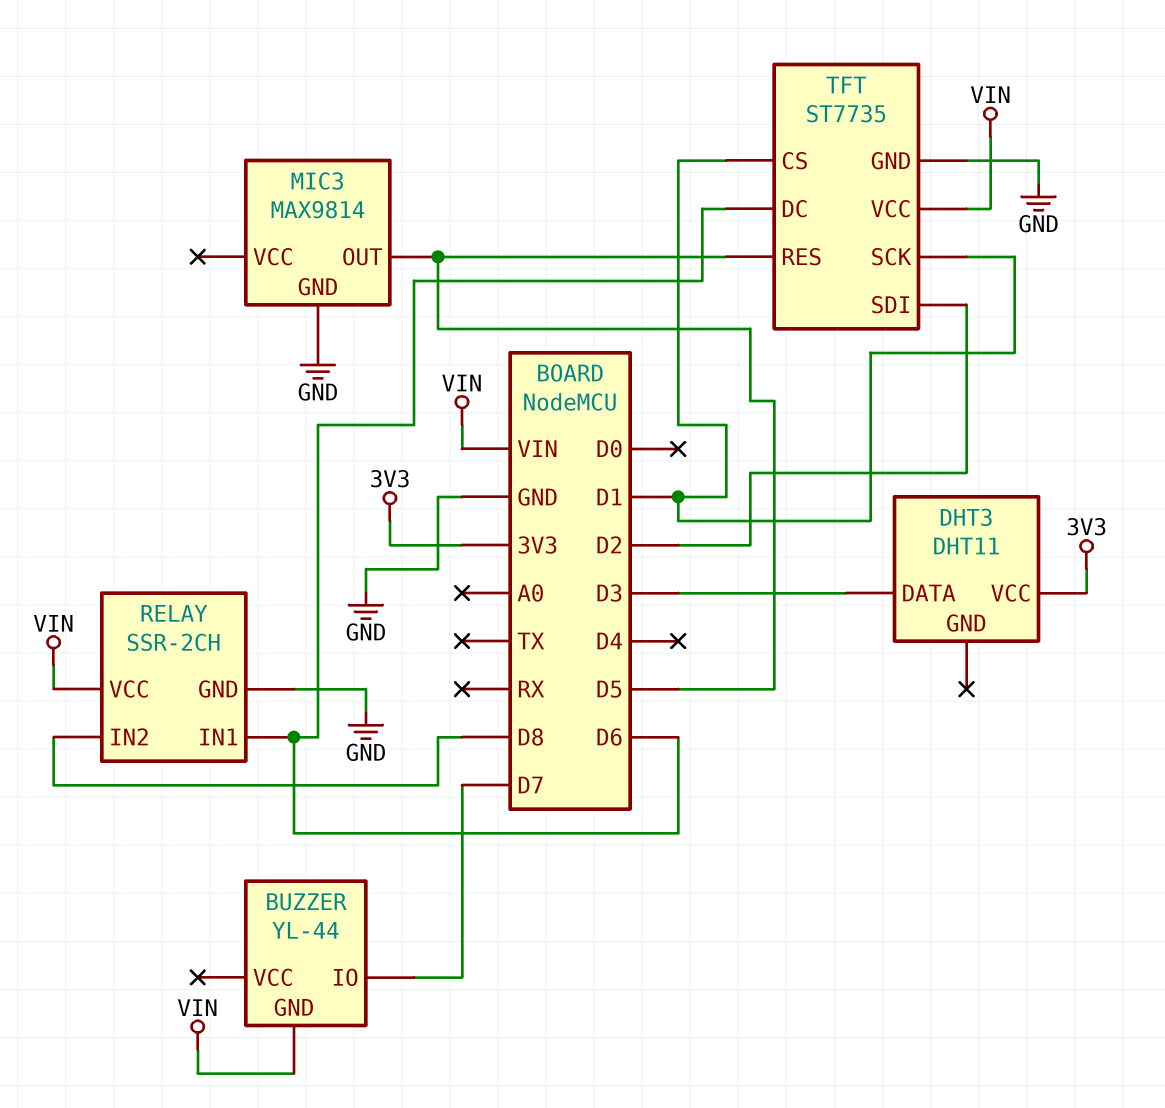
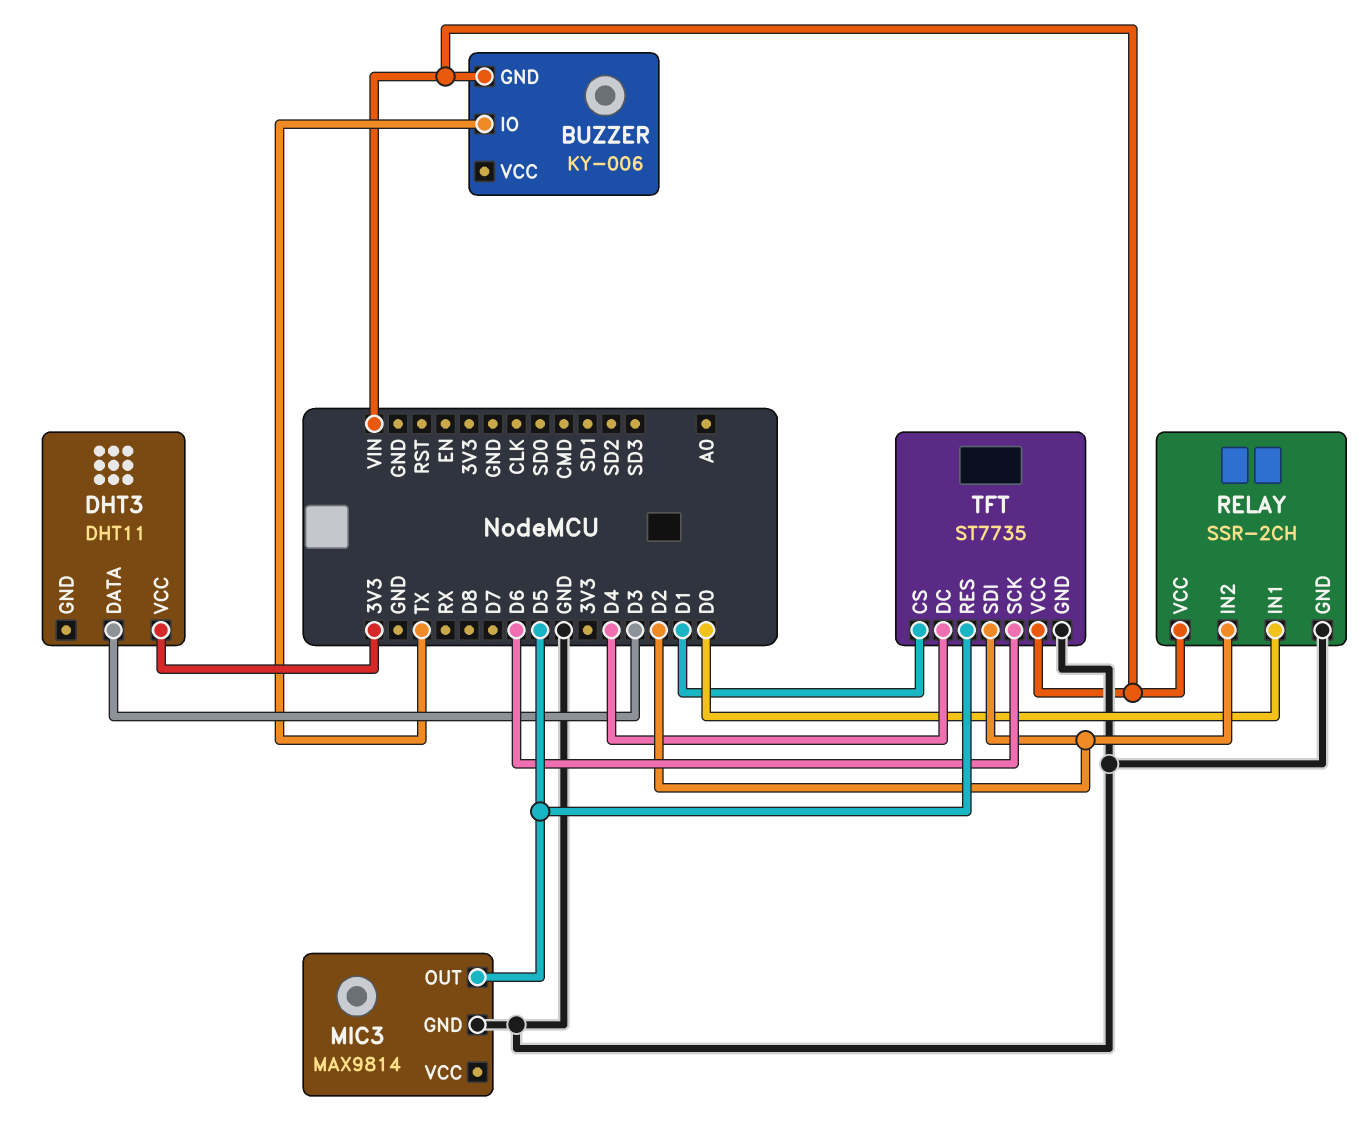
BUZZER: YL-44 -> KY-006
BUZZER pin IO: D7 -> TX
RELAY pin IN1: D6 -> D0
RELAY pin IN2: D8 -> D2
TFT pin DC: D6 -> D4
TFT pin SCK: D1 -> D6

